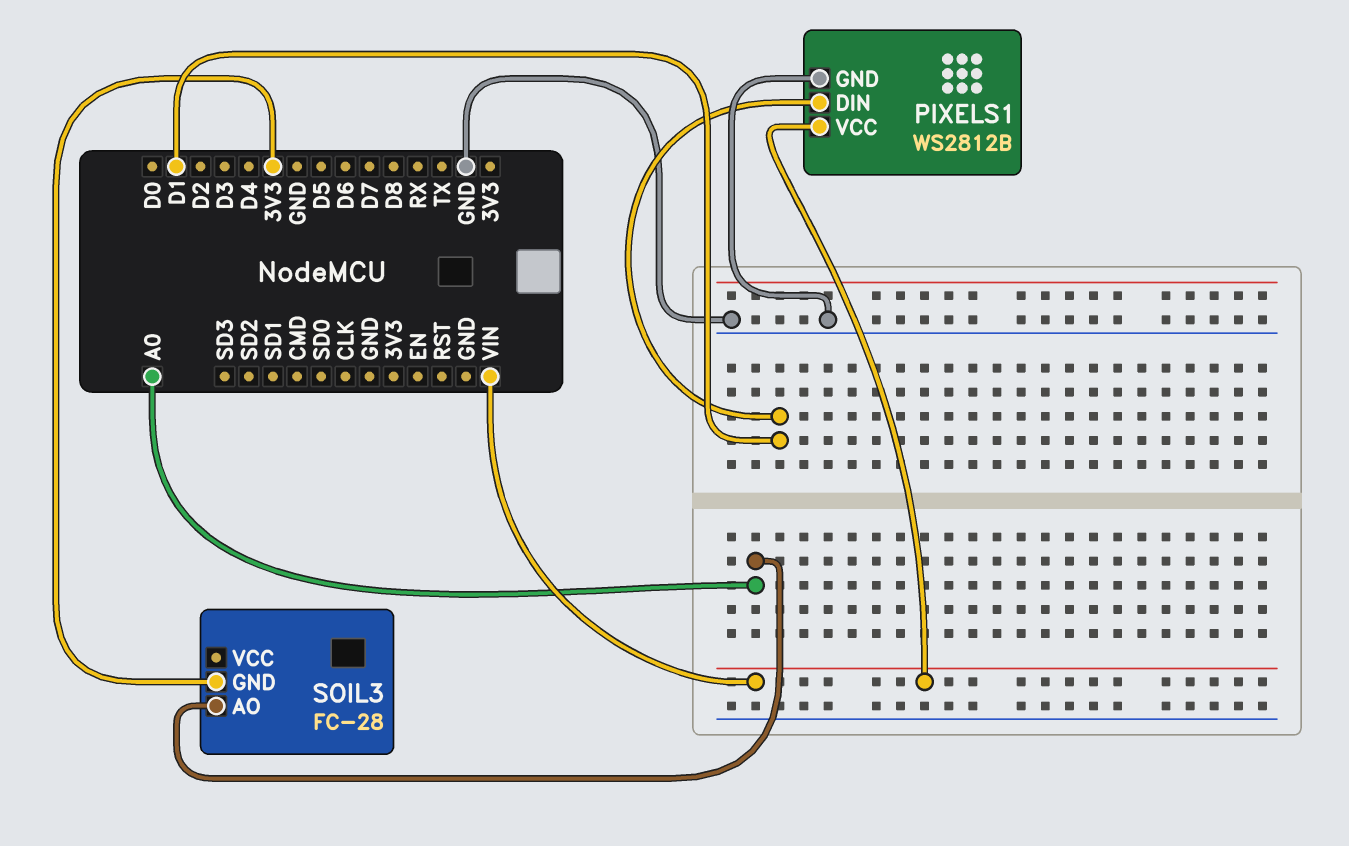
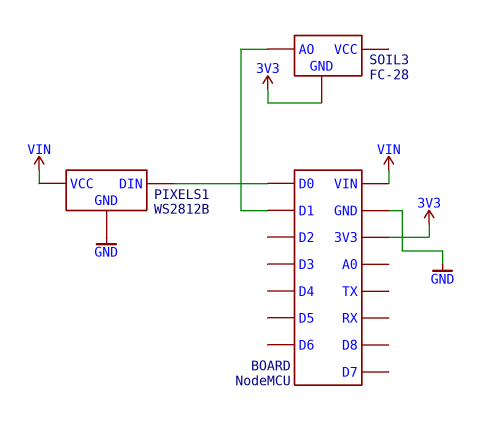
PIXELS1 pin DIN: D1 -> D0
SOIL3 pin AO: A0 -> D1

